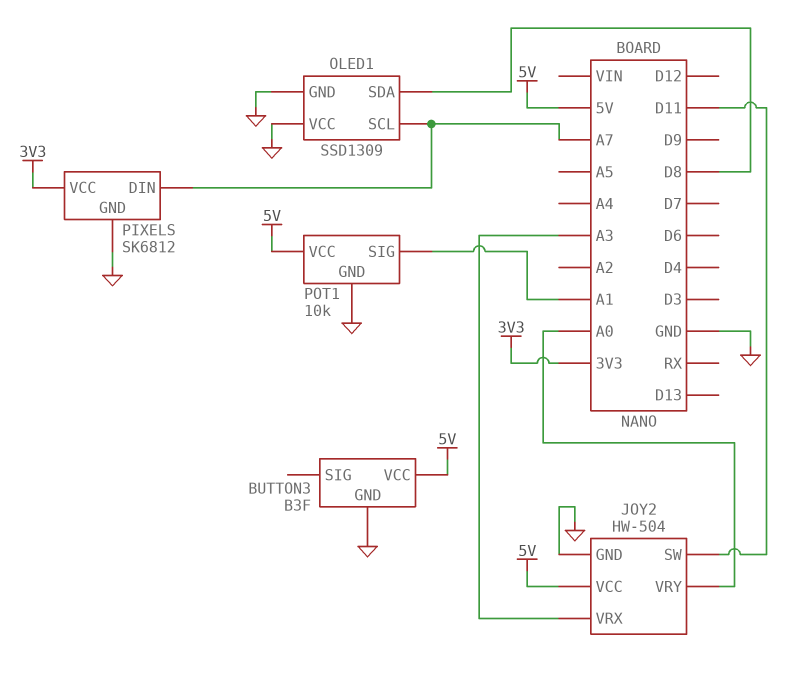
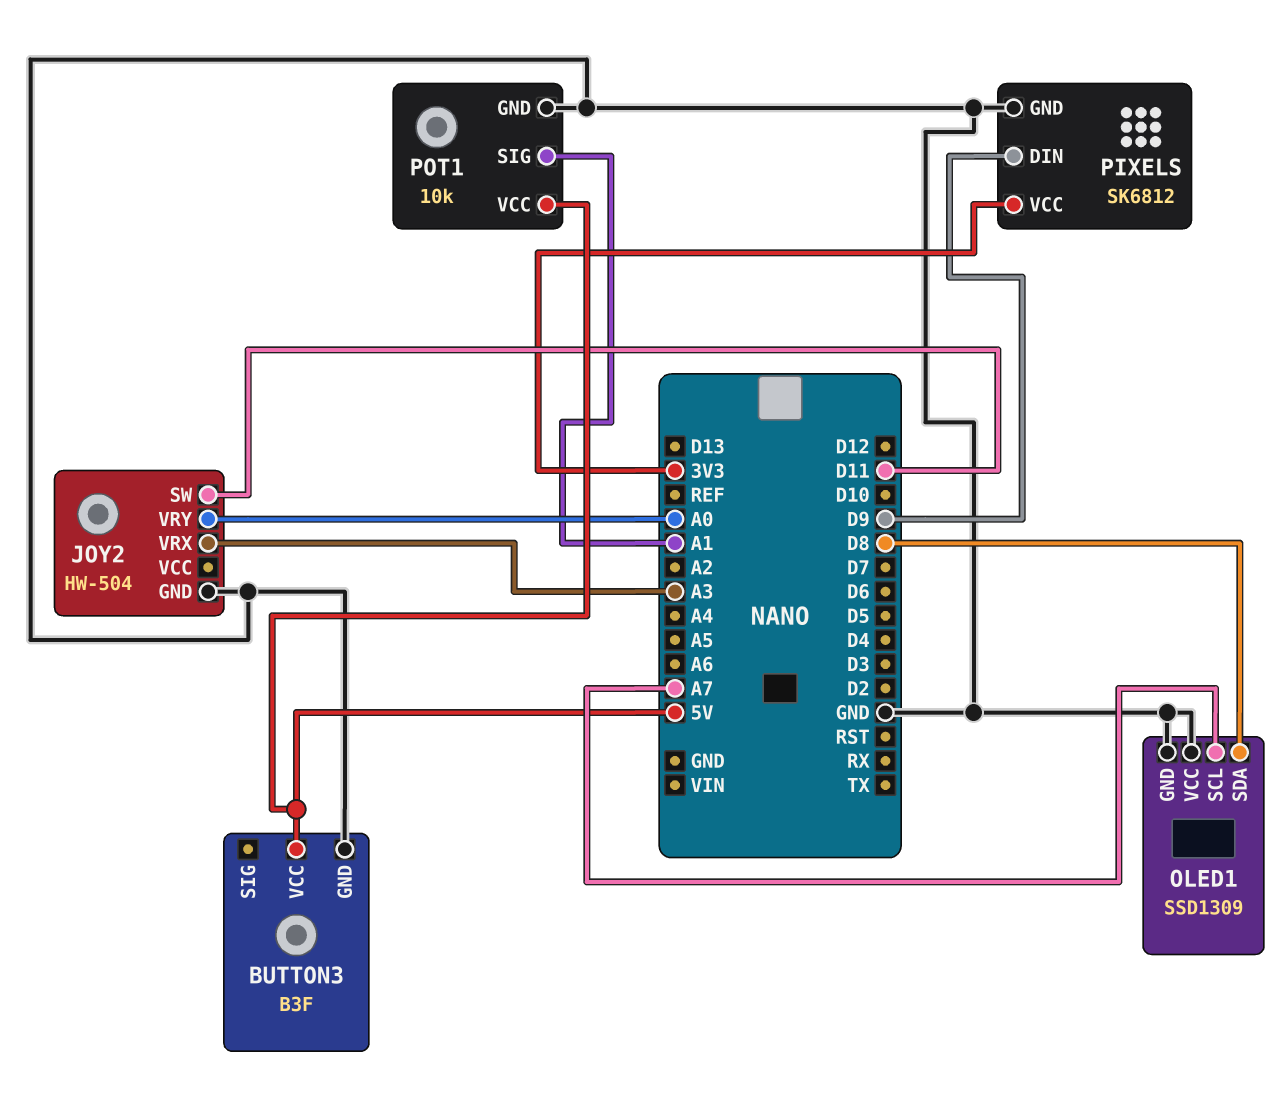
JOY2 pin VCC: 5V -> none
PIXELS pin DIN: A7 -> D9

